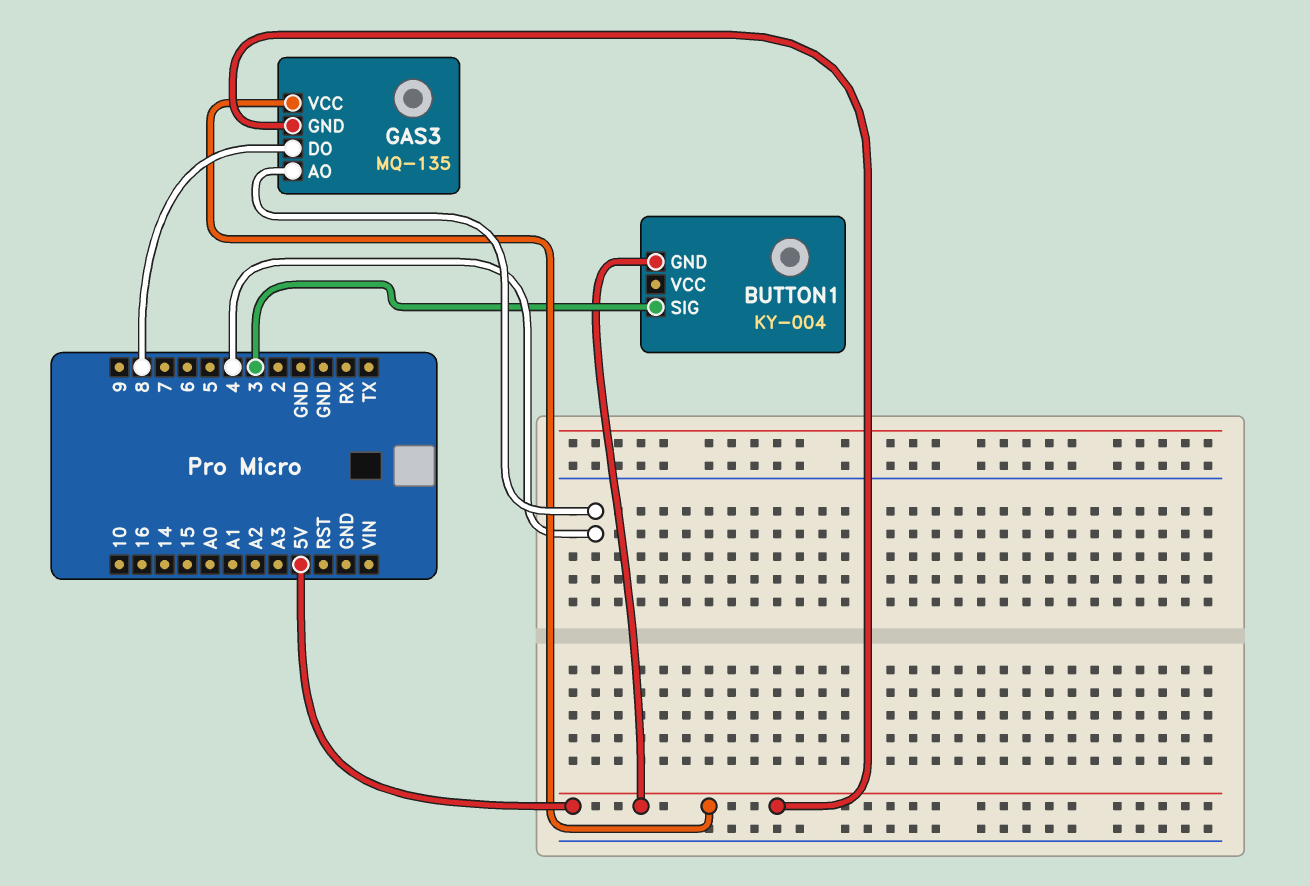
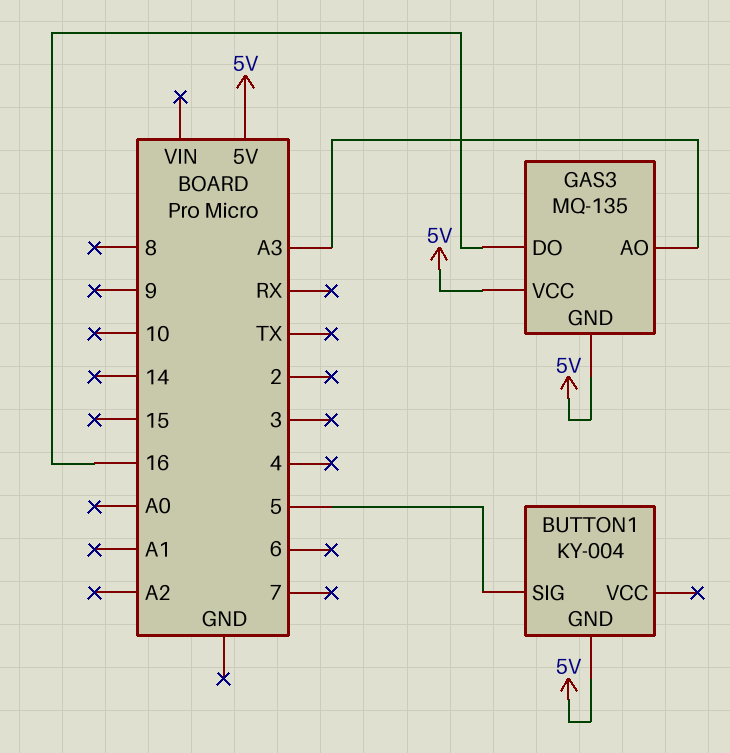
BUTTON1 pin SIG: 3 -> 5
GAS3 pin AO: 4 -> A3
GAS3 pin DO: 8 -> 16

